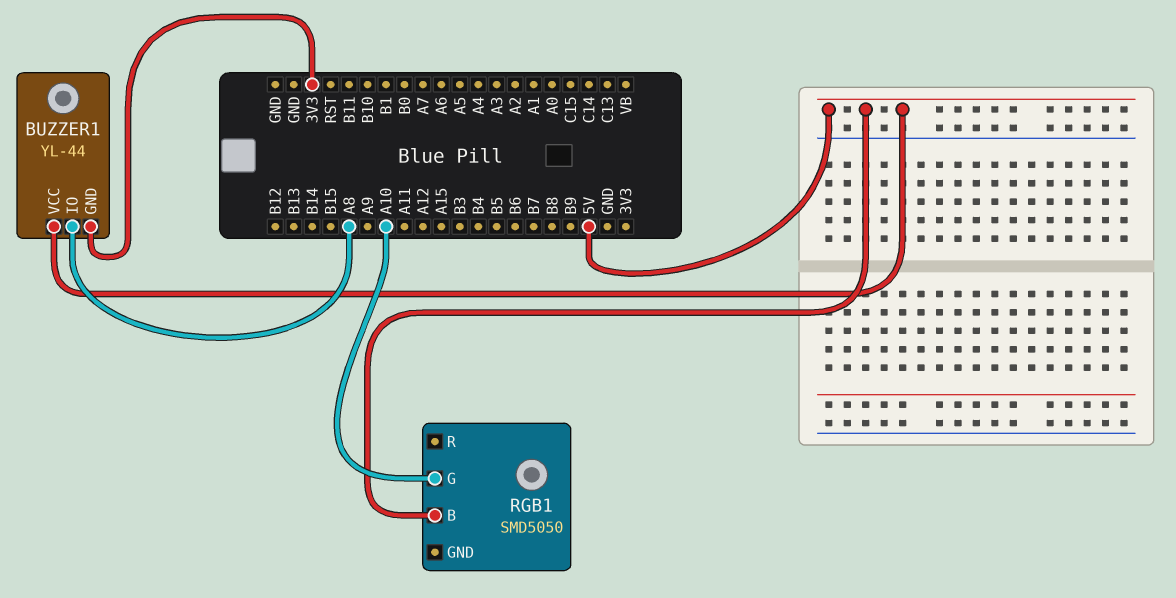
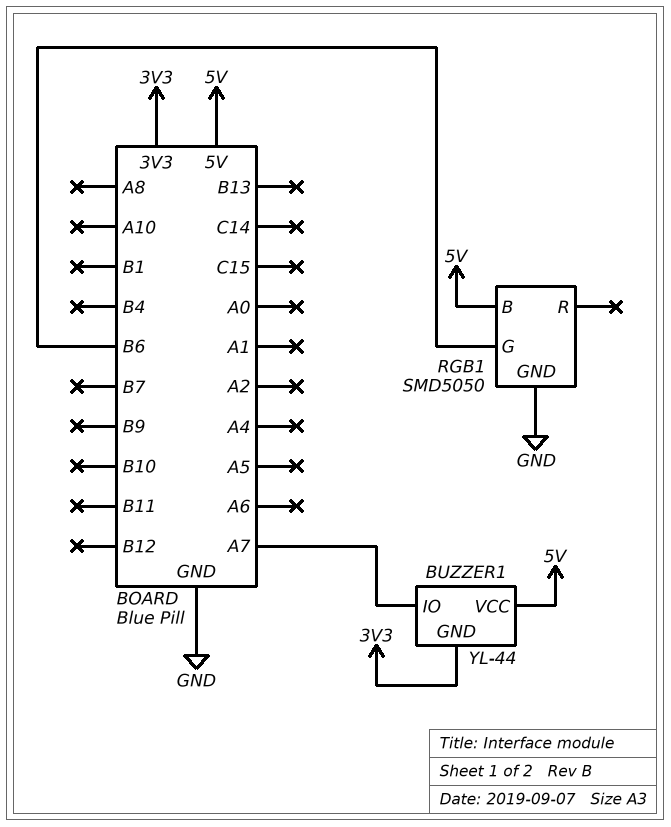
BUZZER1 pin IO: A8 -> A7
RGB1 pin G: A10 -> B6
RGB1 pin GND: none -> GND

